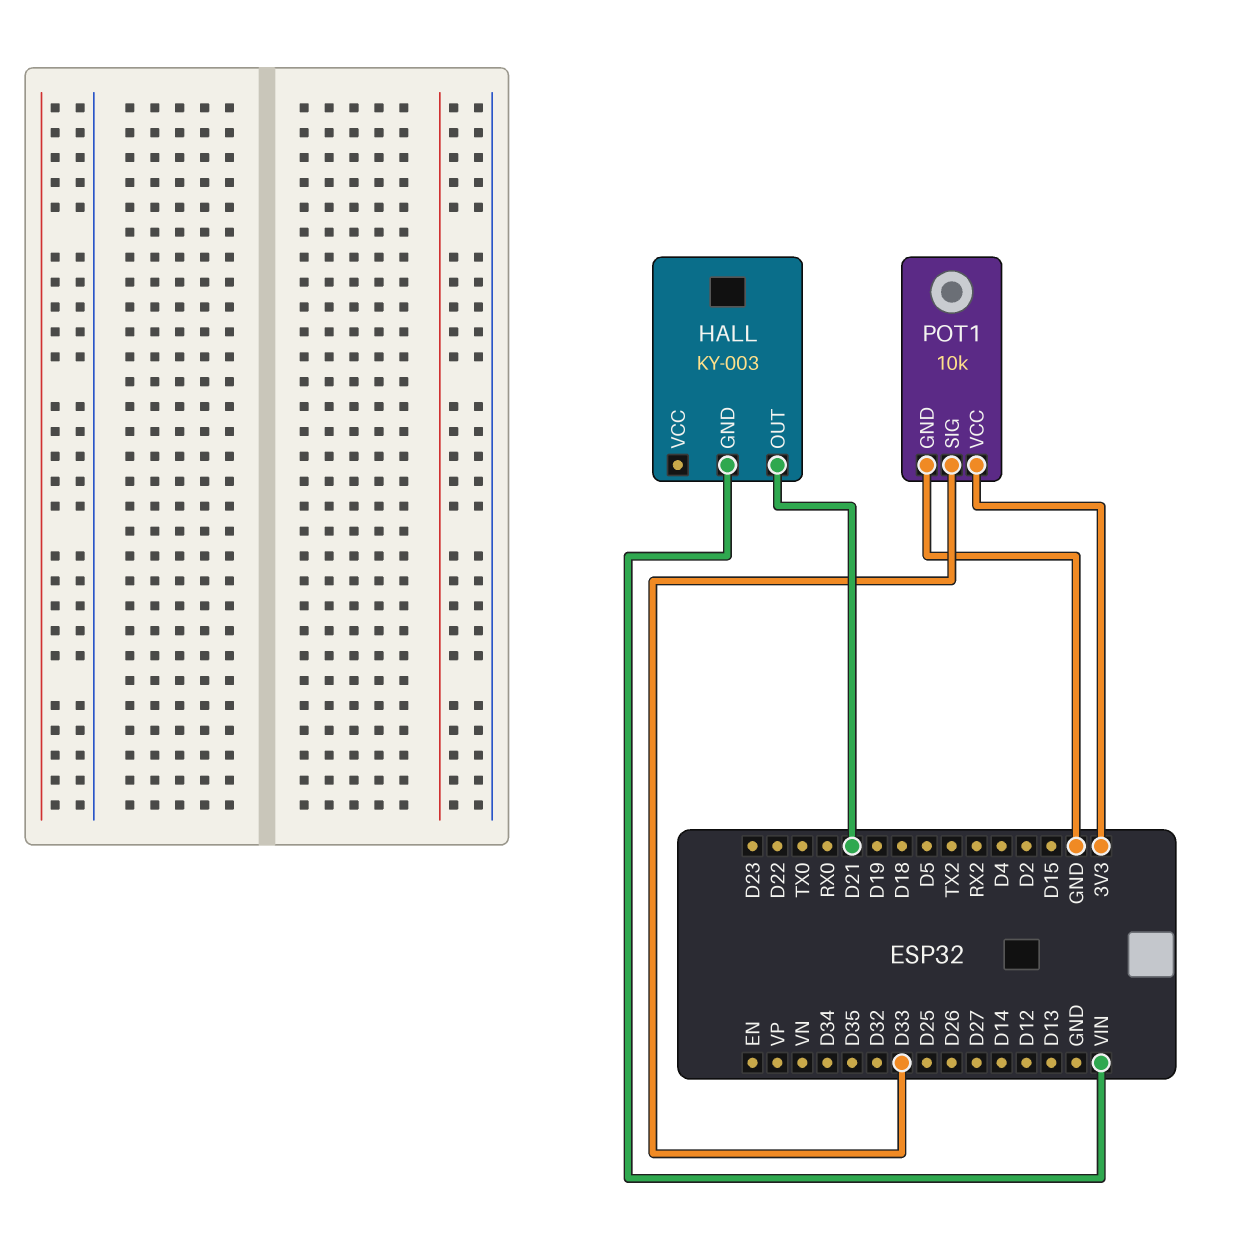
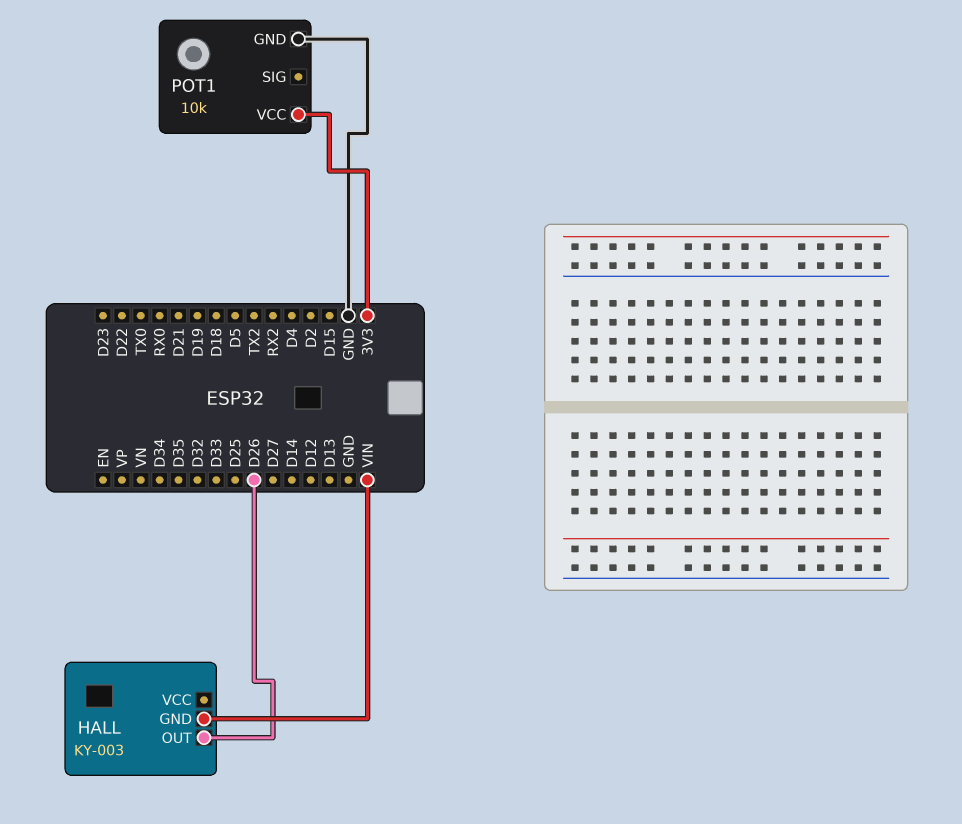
HALL pin OUT: D21 -> D26
POT1 pin SIG: D33 -> none

